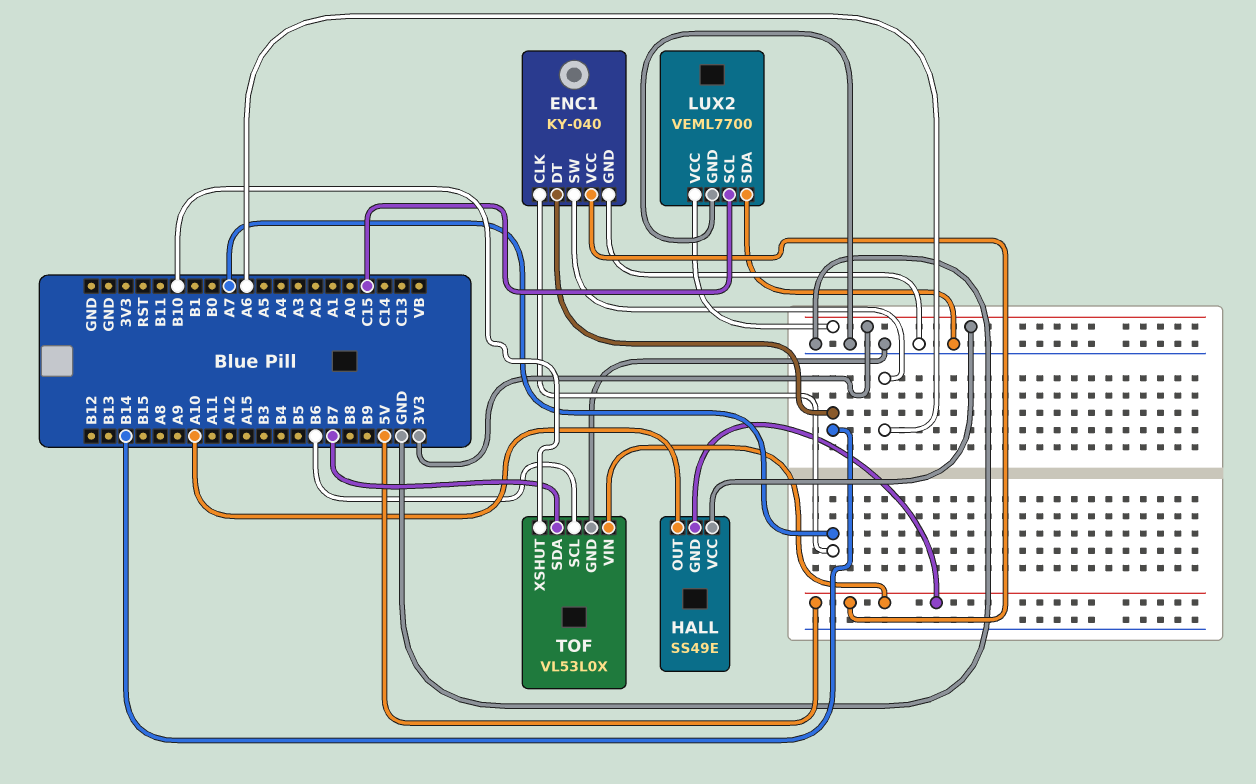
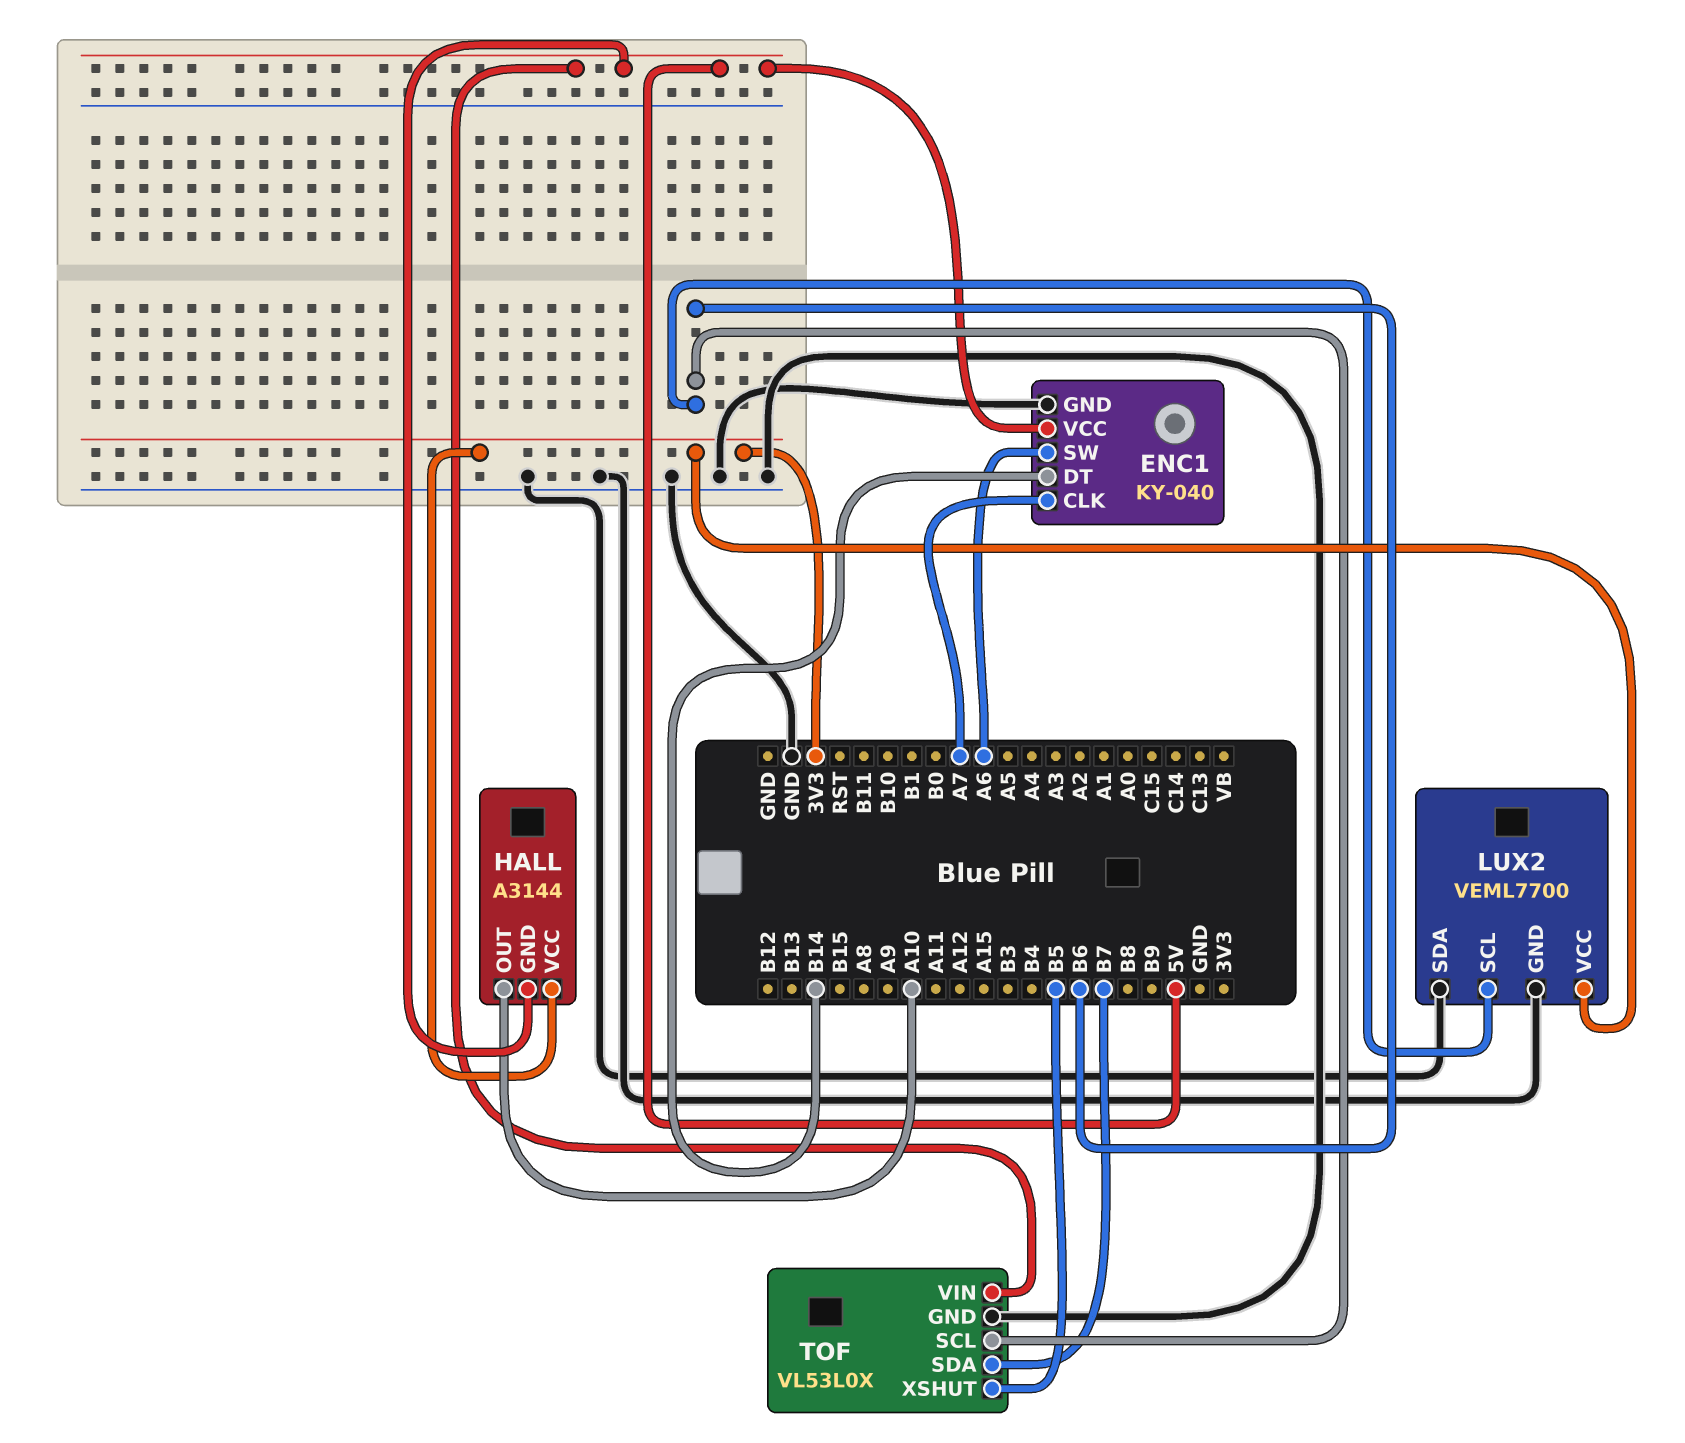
HALL: SS49E -> A3144
LUX2 pin SCL: C15 -> B6
TOF pin XSHUT: B10 -> B5

